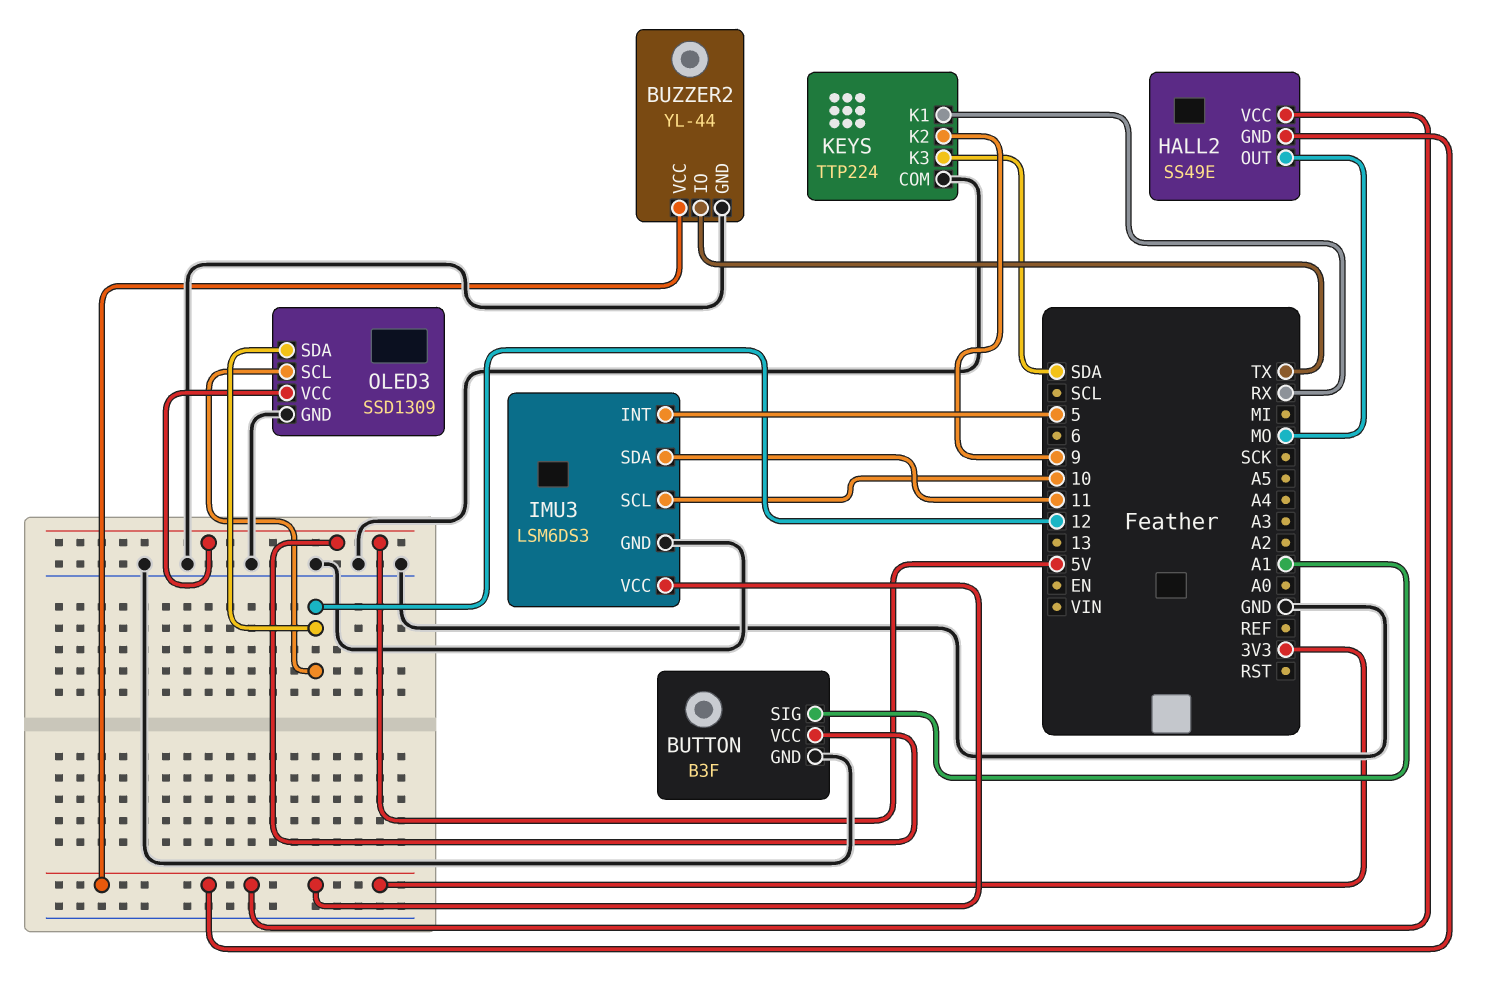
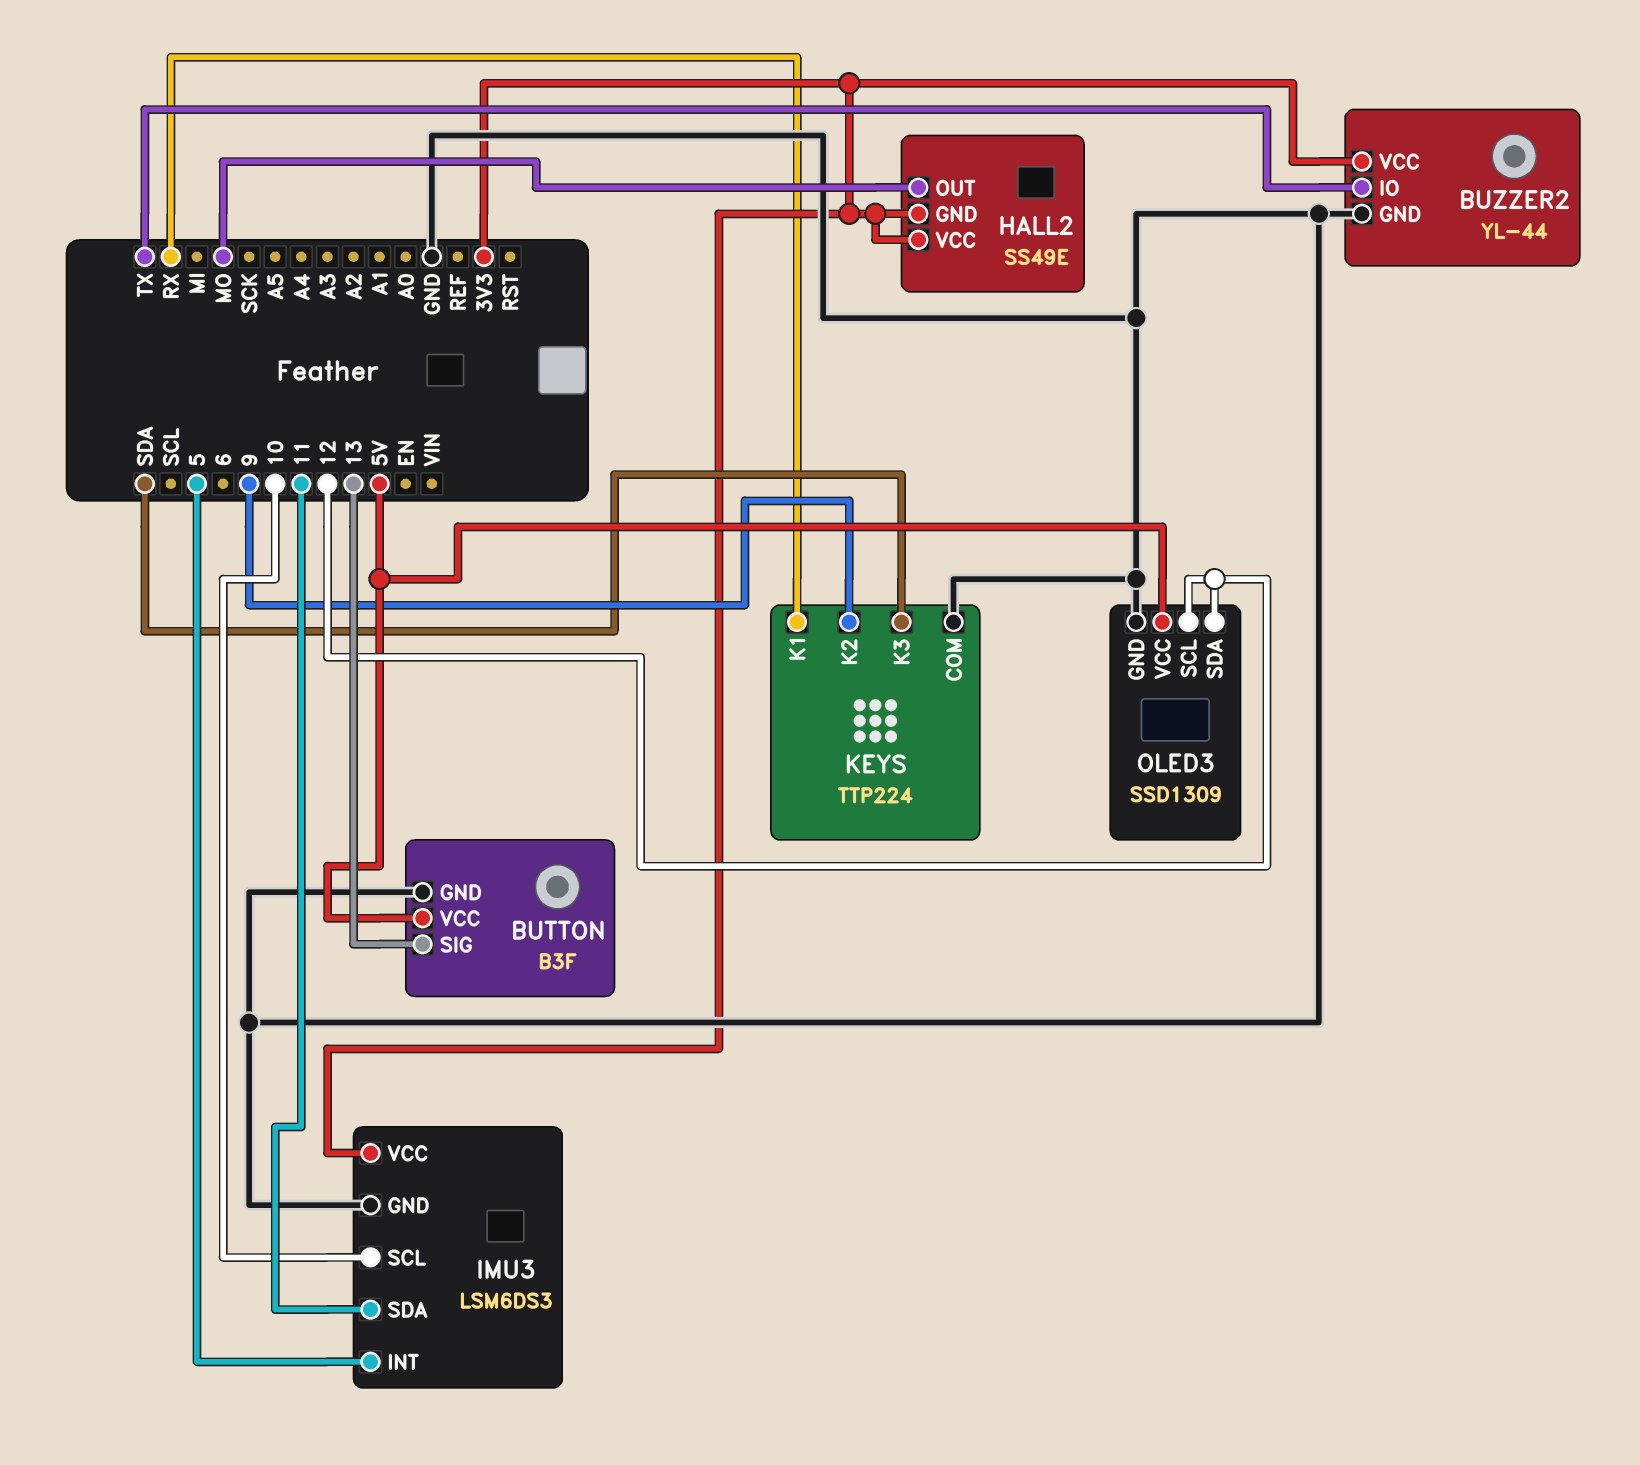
BUTTON pin SIG: A1 -> 13

